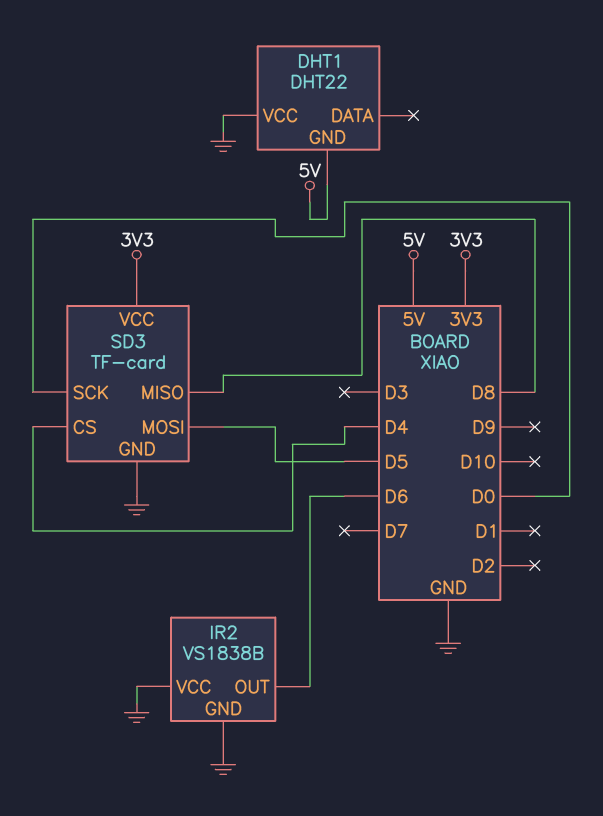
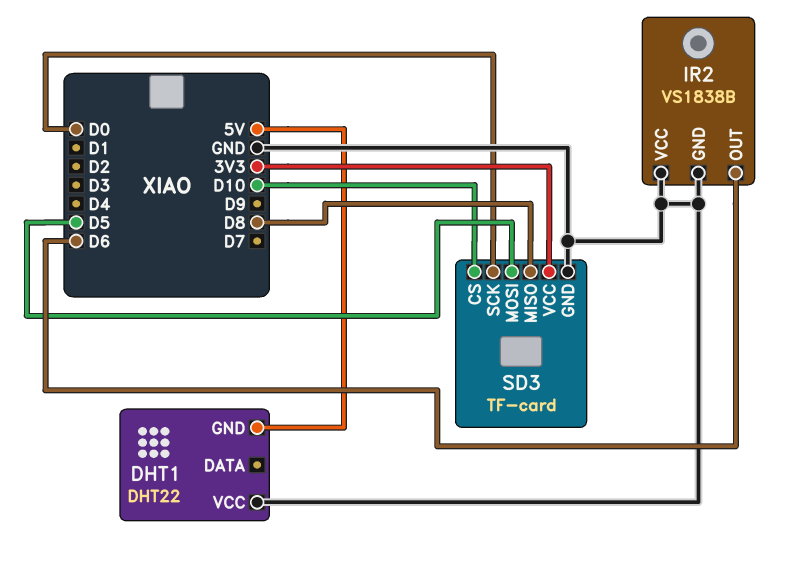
SD3 pin CS: D4 -> D10

